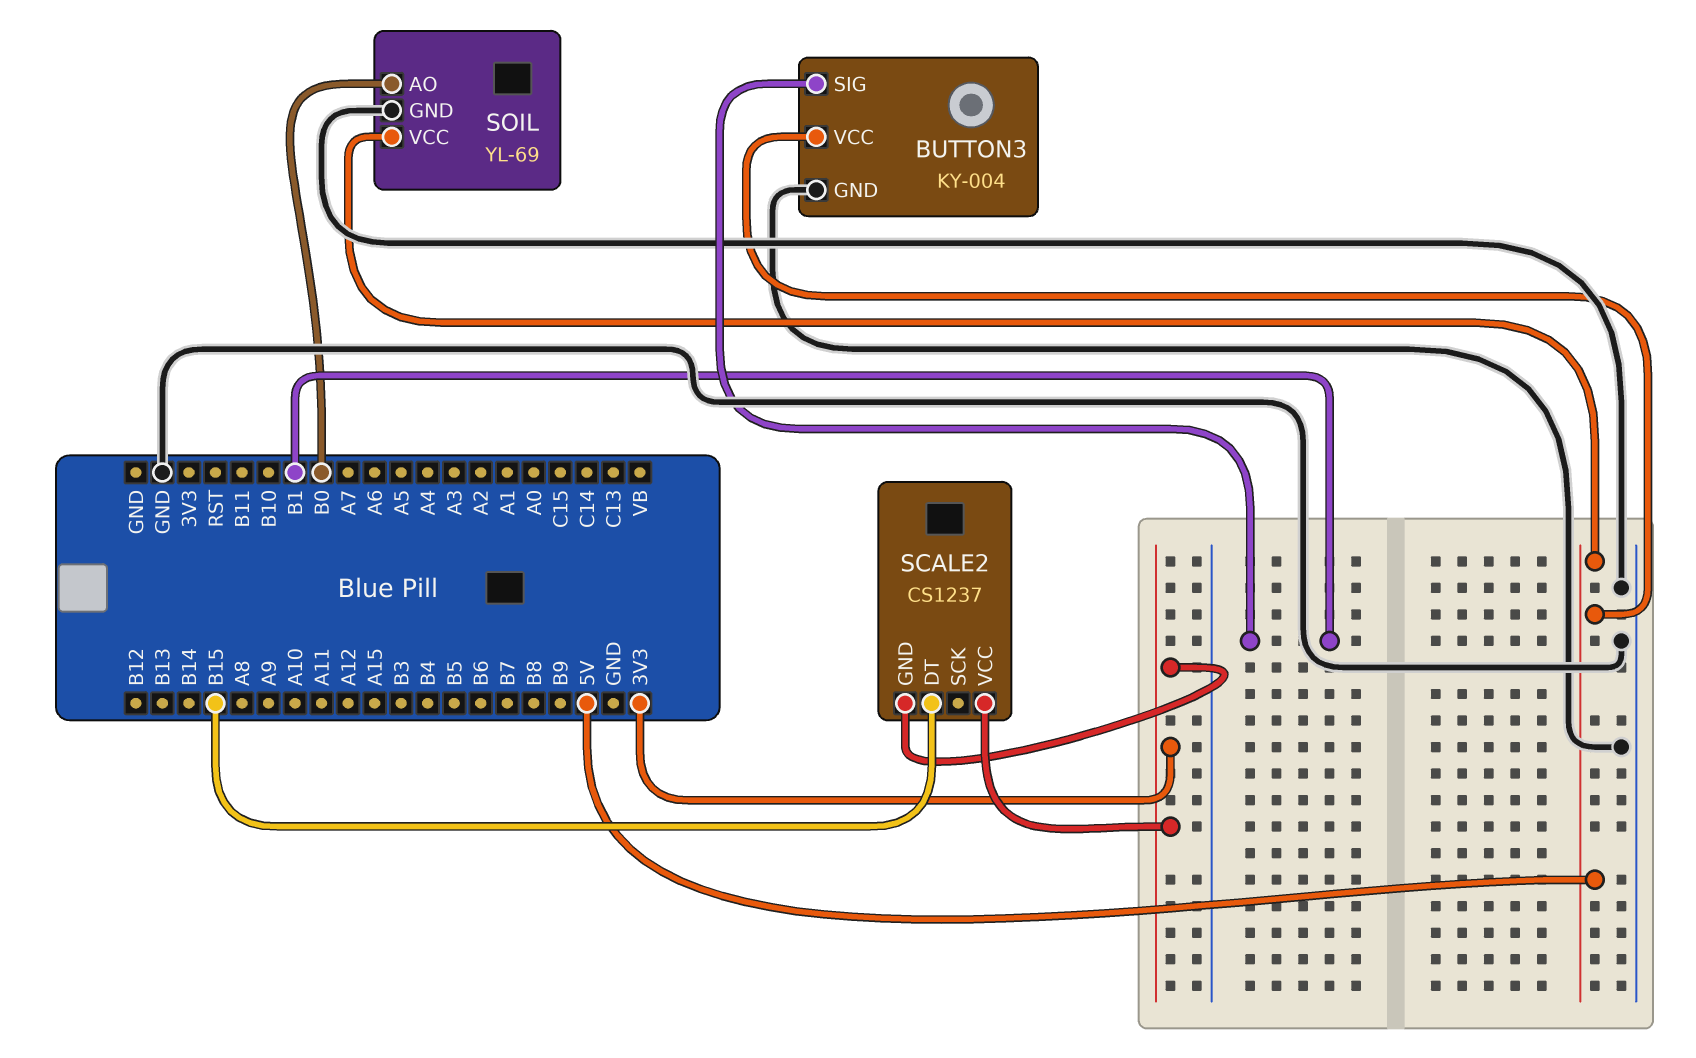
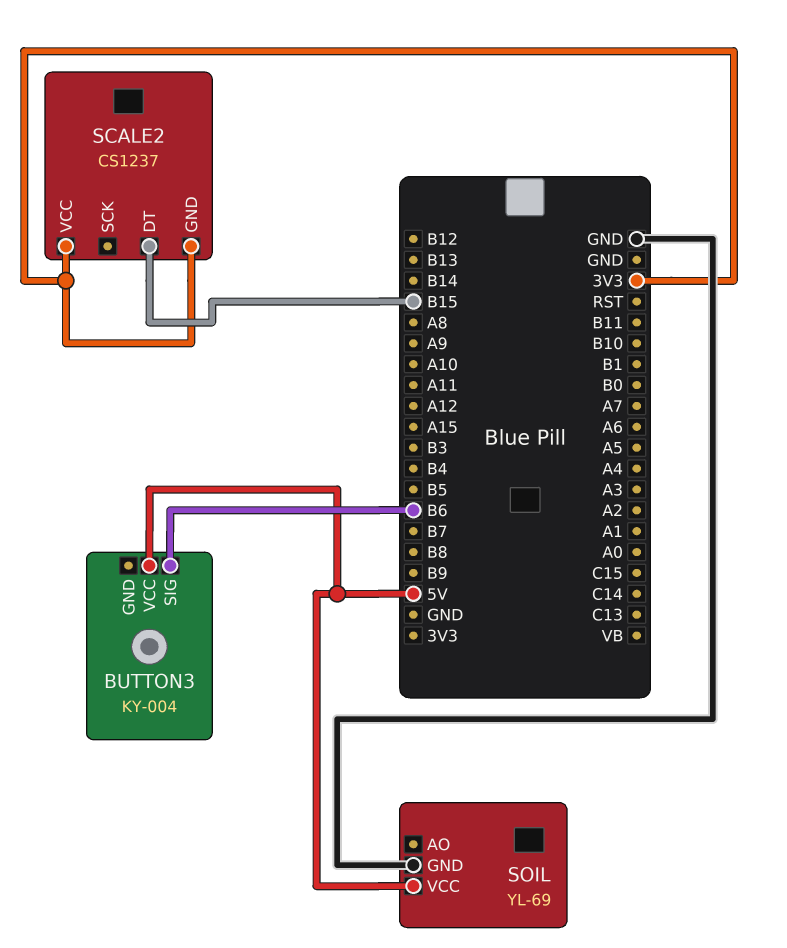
BUTTON3 pin GND: GND -> none
BUTTON3 pin SIG: B1 -> B6
SOIL pin AO: B0 -> none

